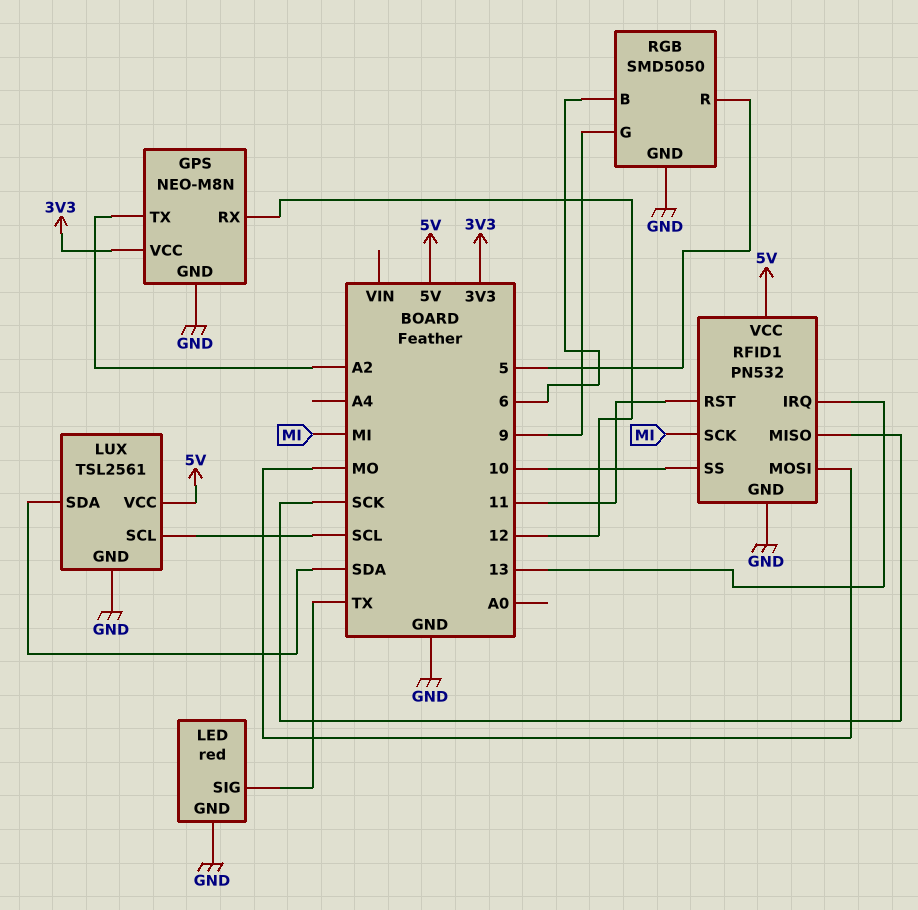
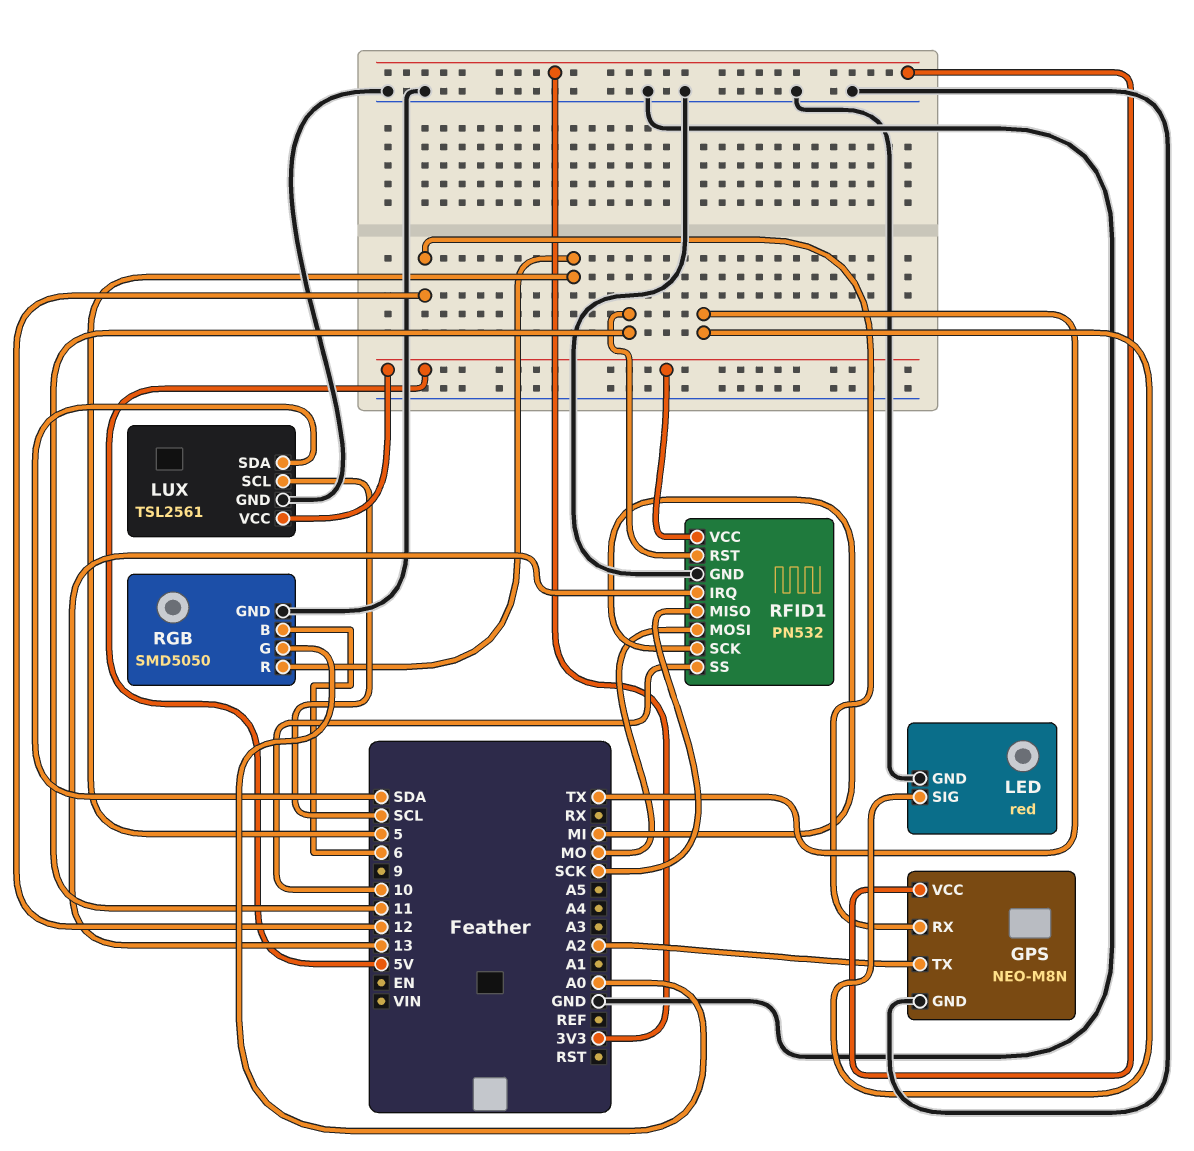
RGB pin G: 9 -> A0

